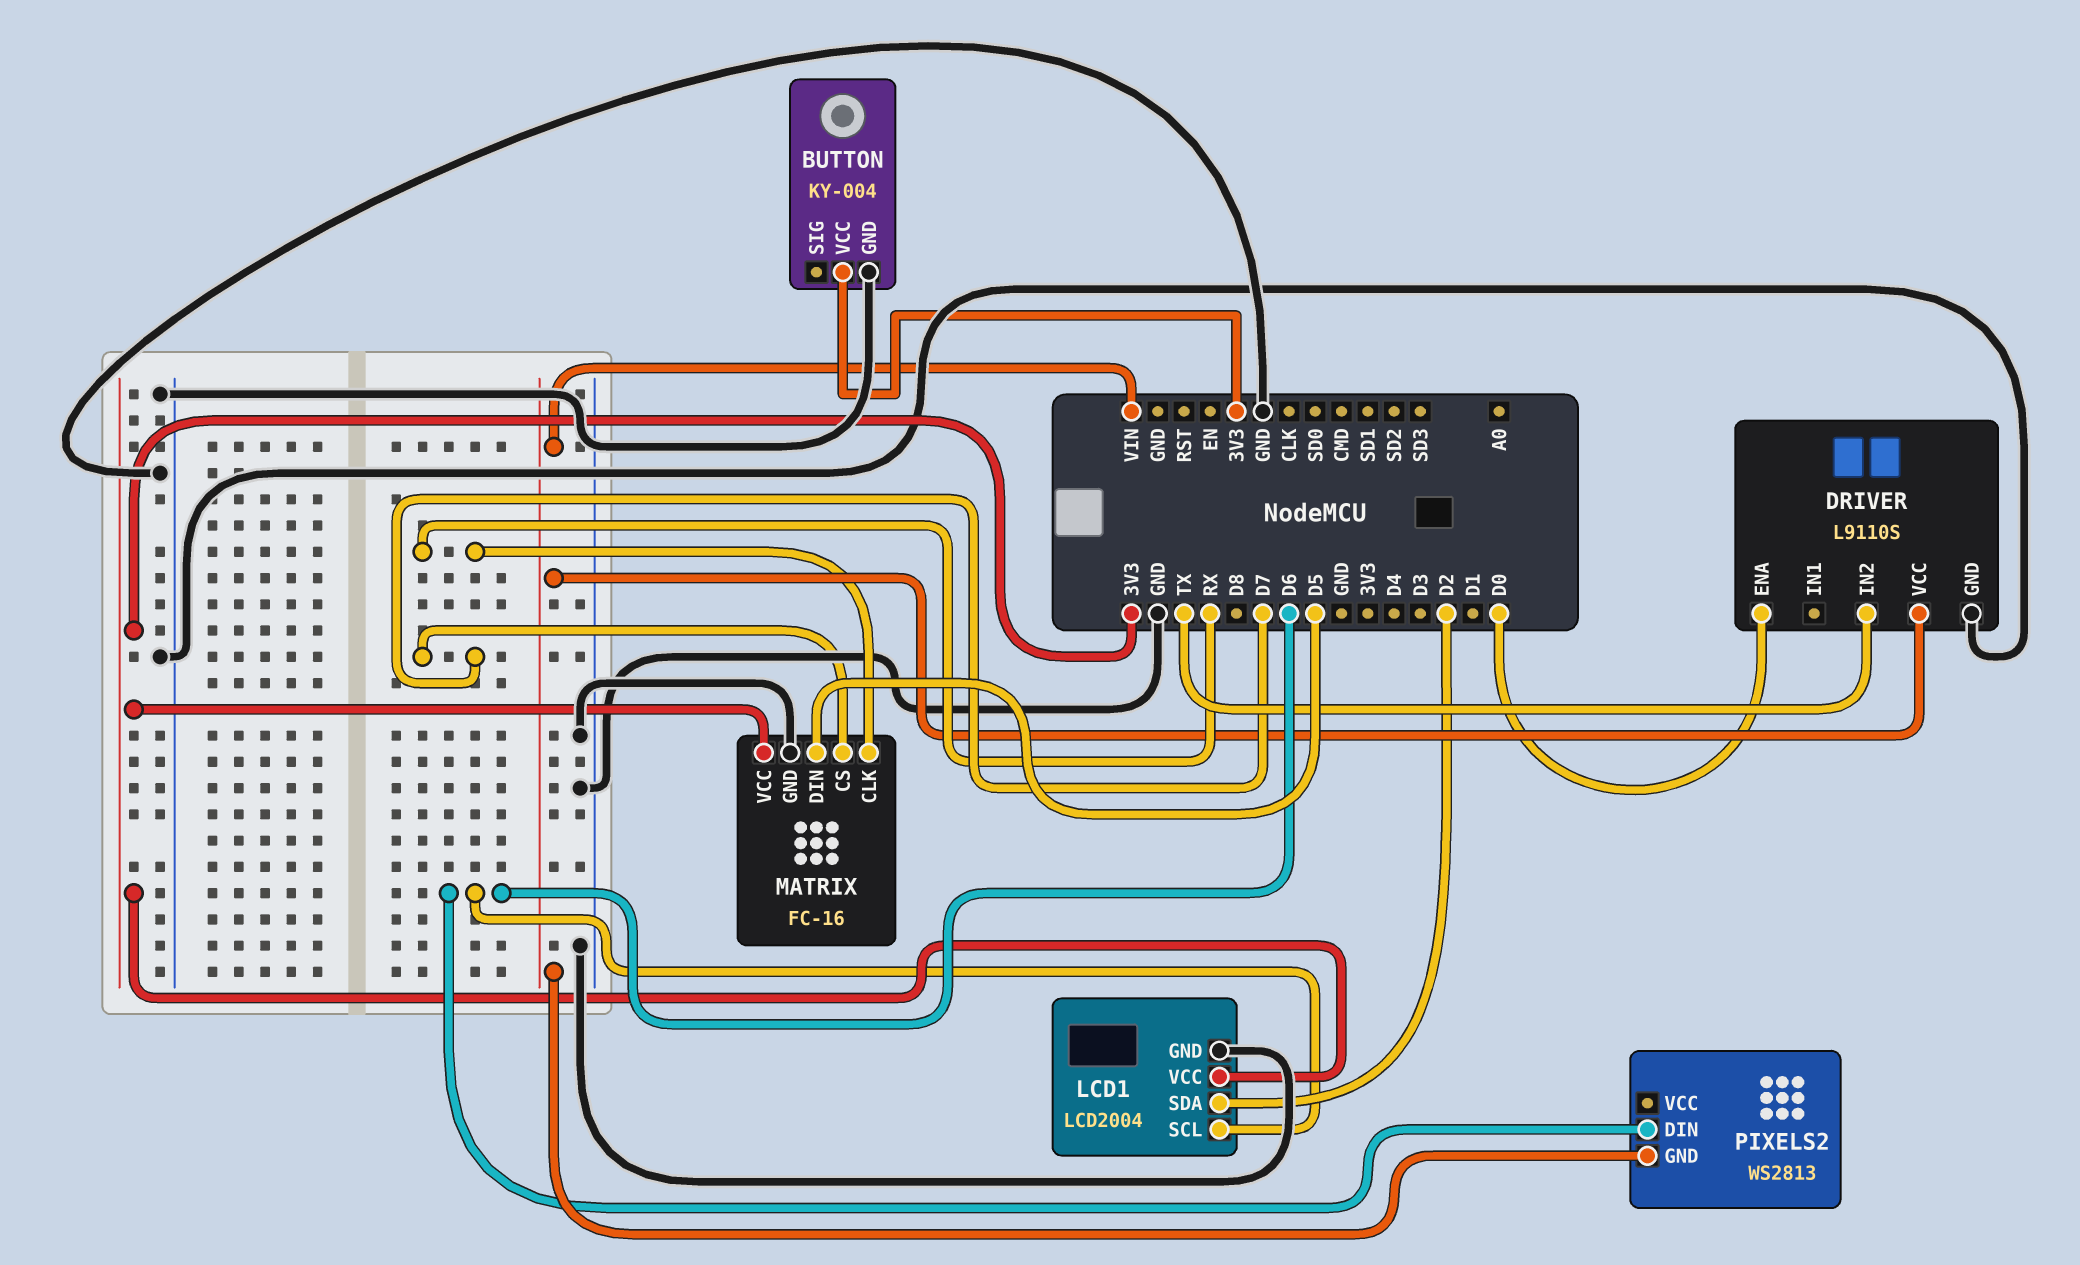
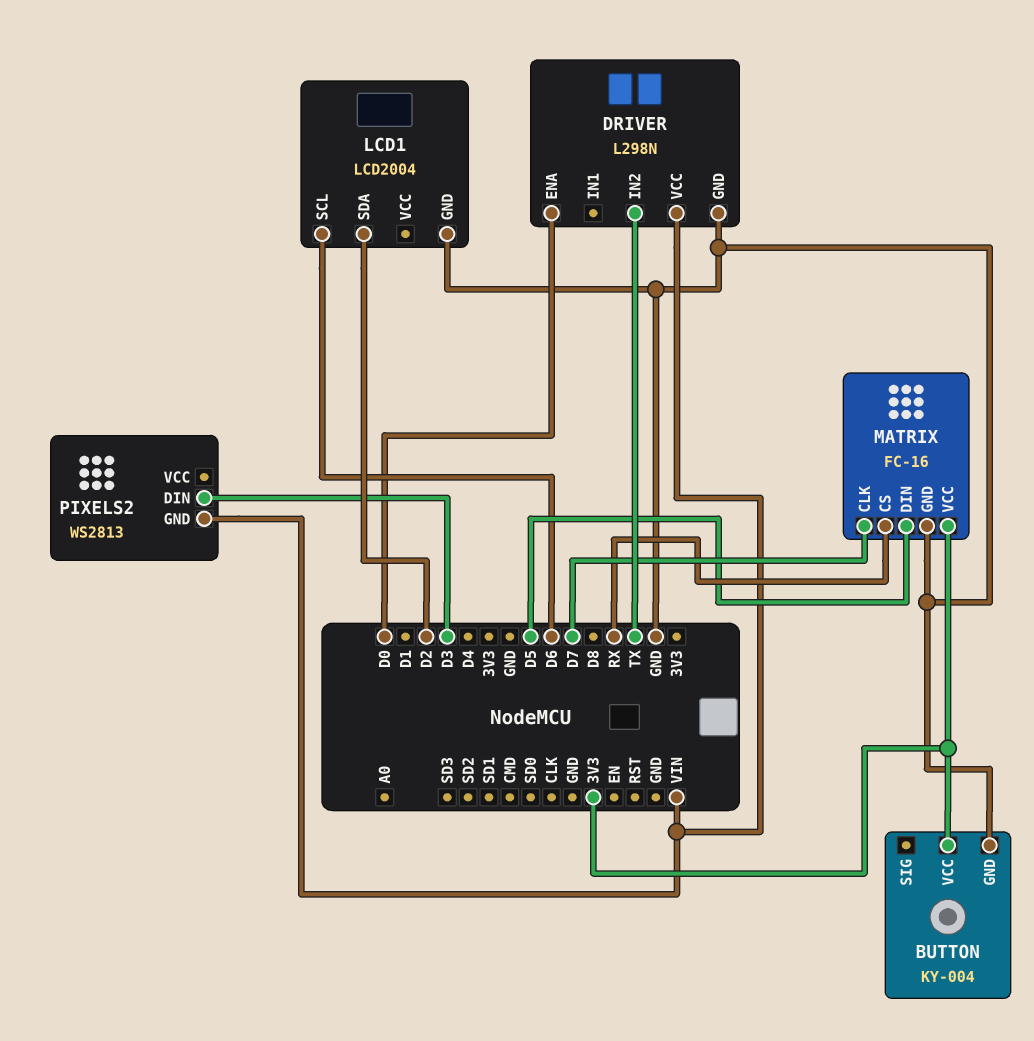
DRIVER: L9110S -> L298N
LCD1 pin VCC: 3V3 -> none
MATRIX pin CLK: RX -> D7
MATRIX pin CS: D7 -> RX
PIXELS2 pin DIN: D6 -> D3

